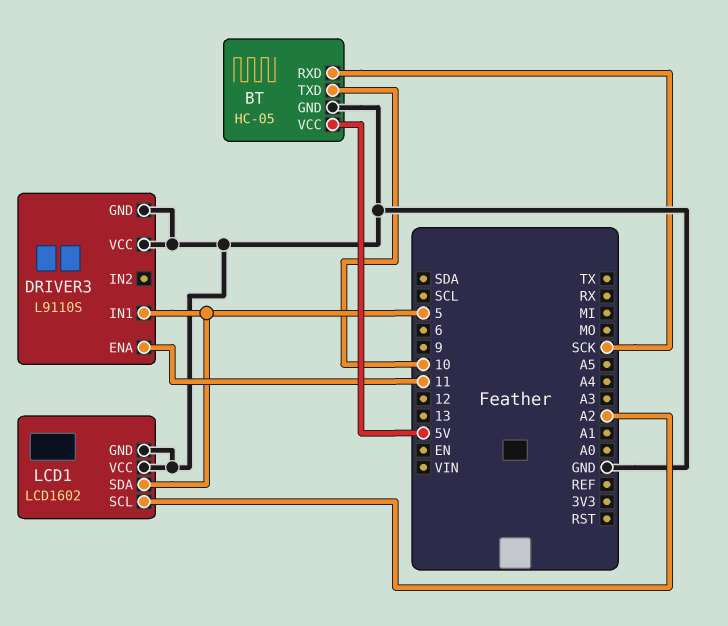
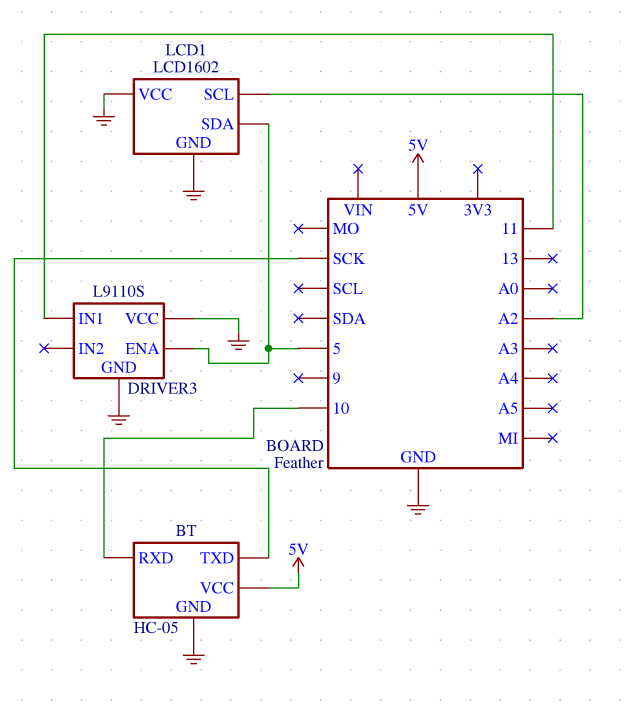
BT pin RXD: SCK -> 10
BT pin TXD: 10 -> SCK
DRIVER3 pin ENA: 11 -> 5
DRIVER3 pin IN1: 5 -> 11

